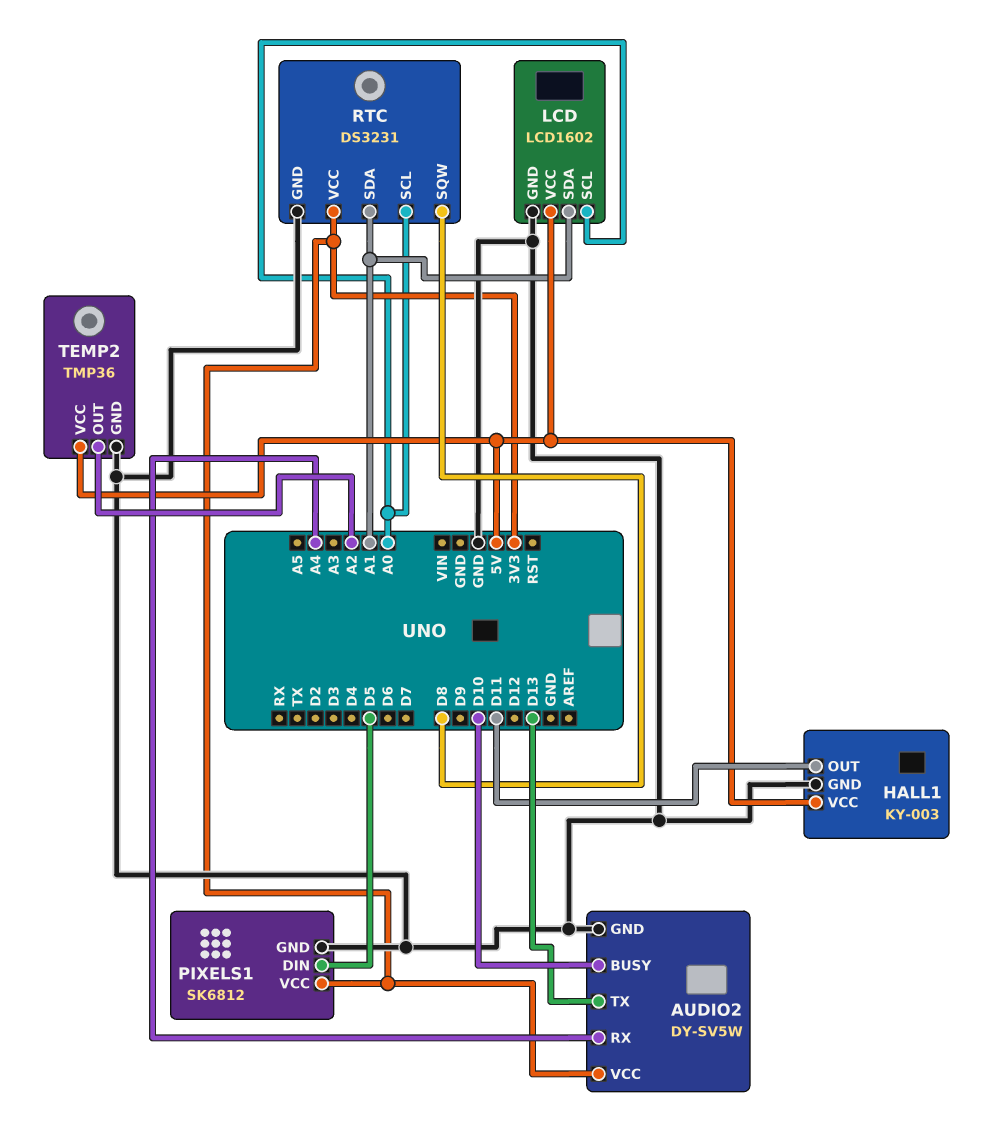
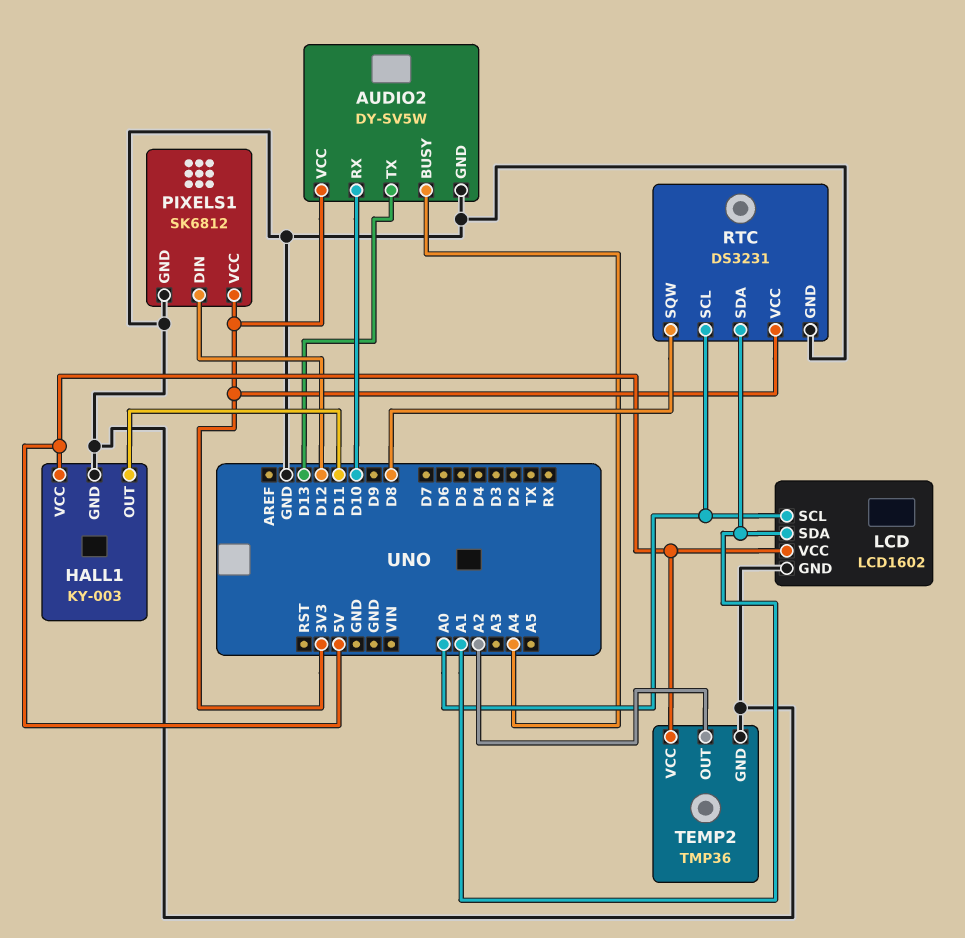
AUDIO2 pin BUSY: D10 -> A4
AUDIO2 pin RX: A4 -> D10
PIXELS1 pin DIN: D5 -> D12

